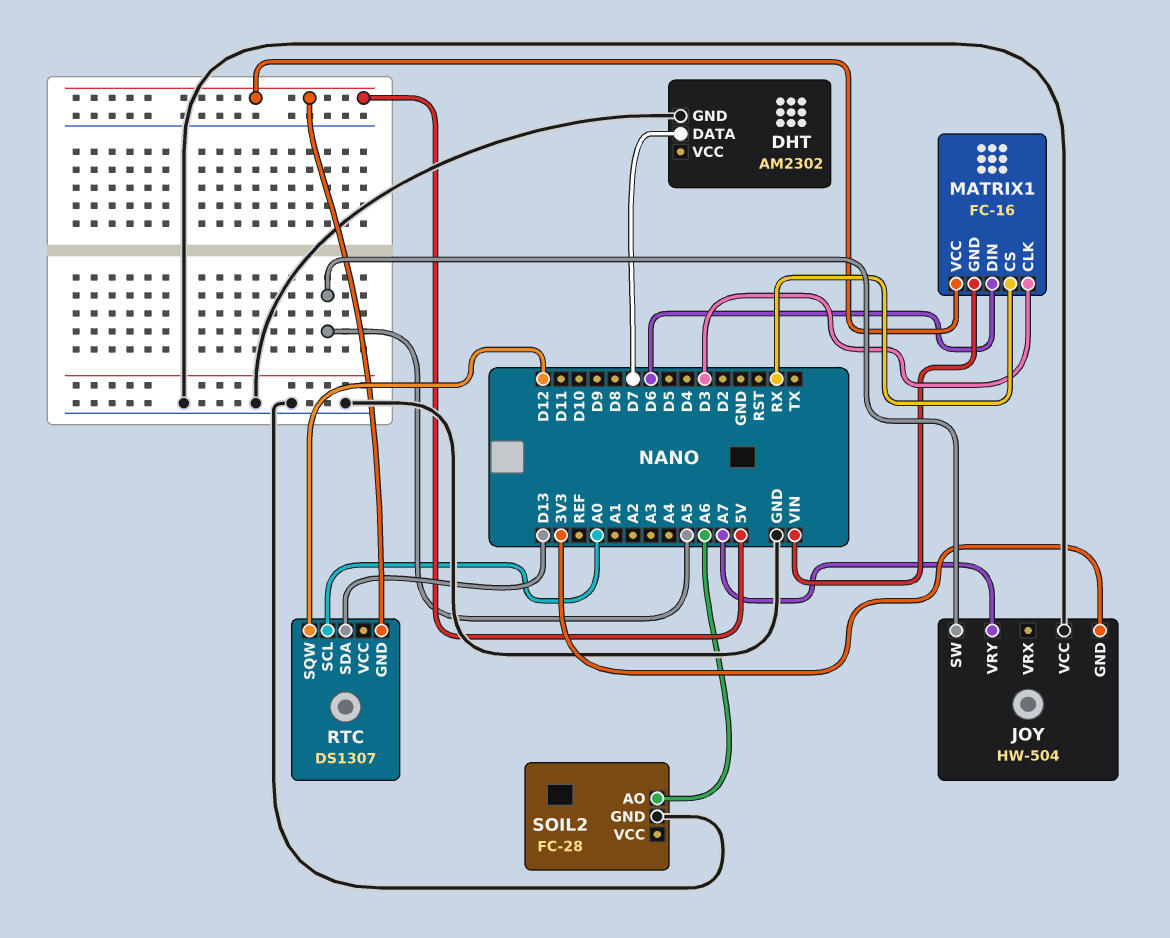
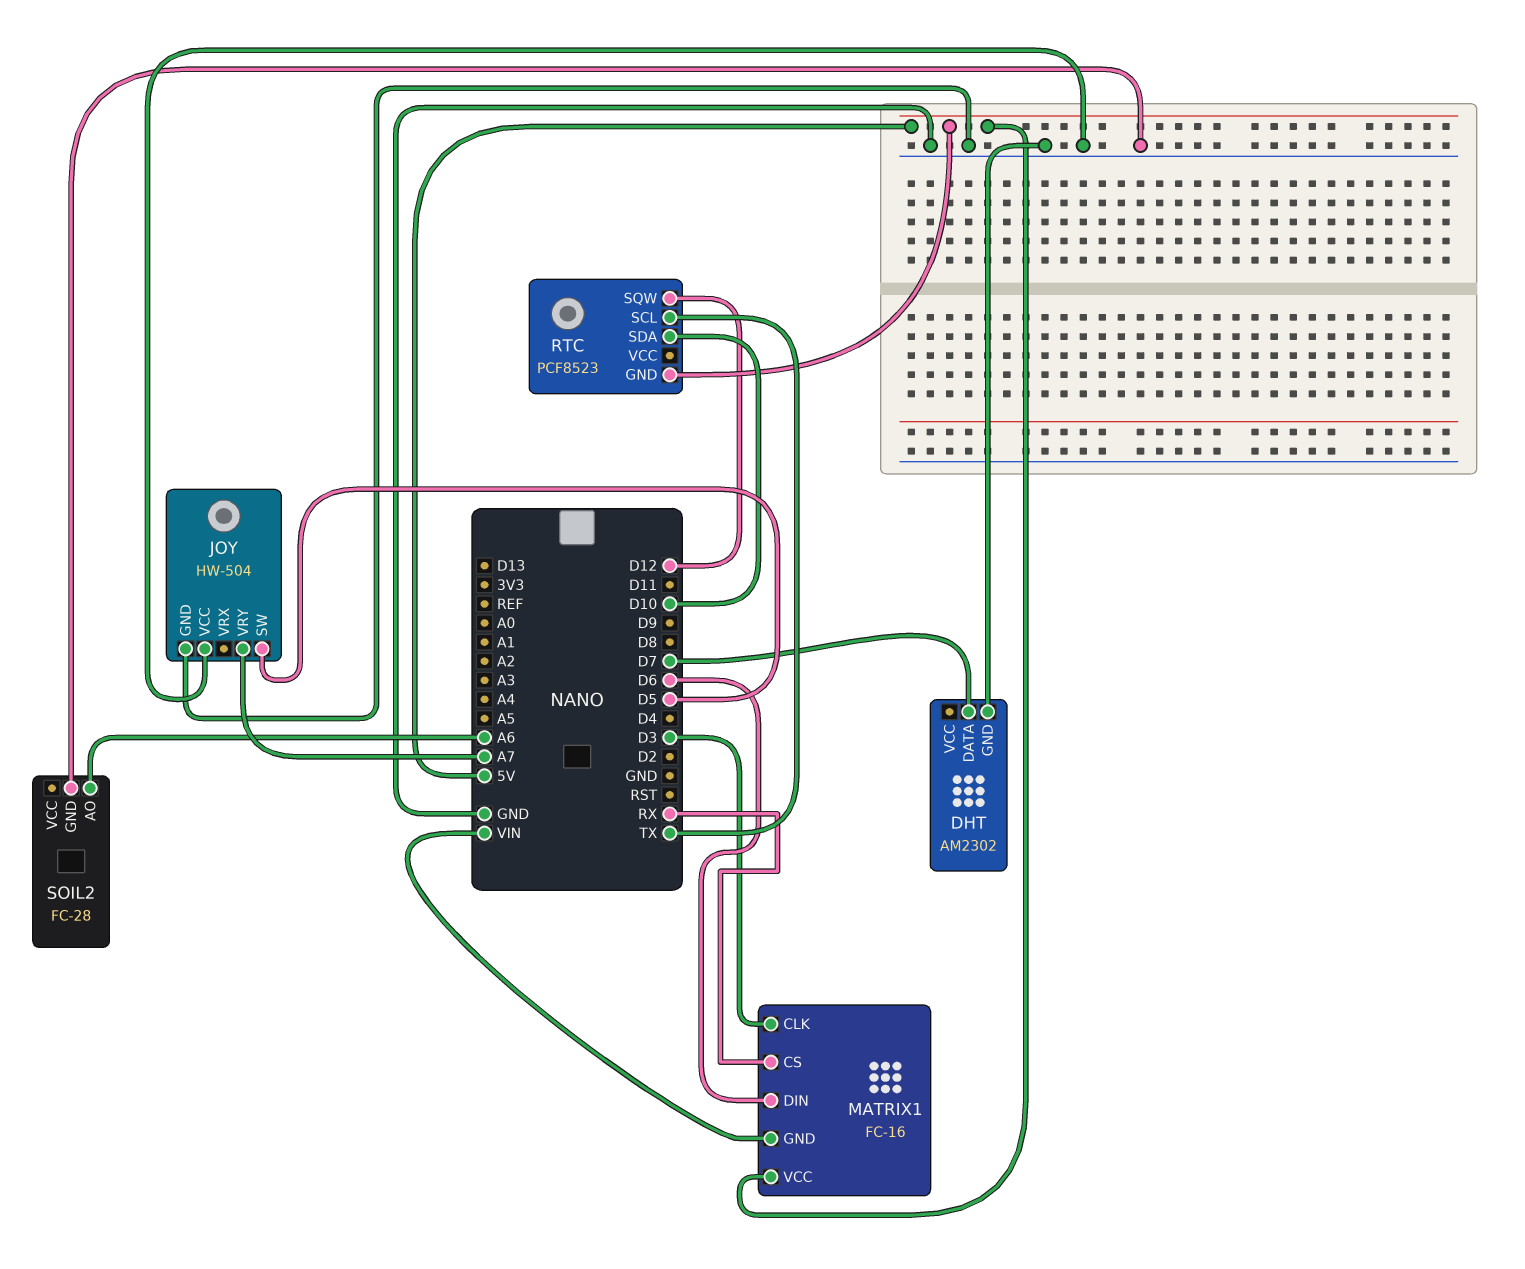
JOY pin GND: 3V3 -> GND
JOY pin SW: A5 -> D5
RTC: DS1307 -> PCF8523
RTC pin SCL: A0 -> TX
RTC pin SDA: D13 -> D10

